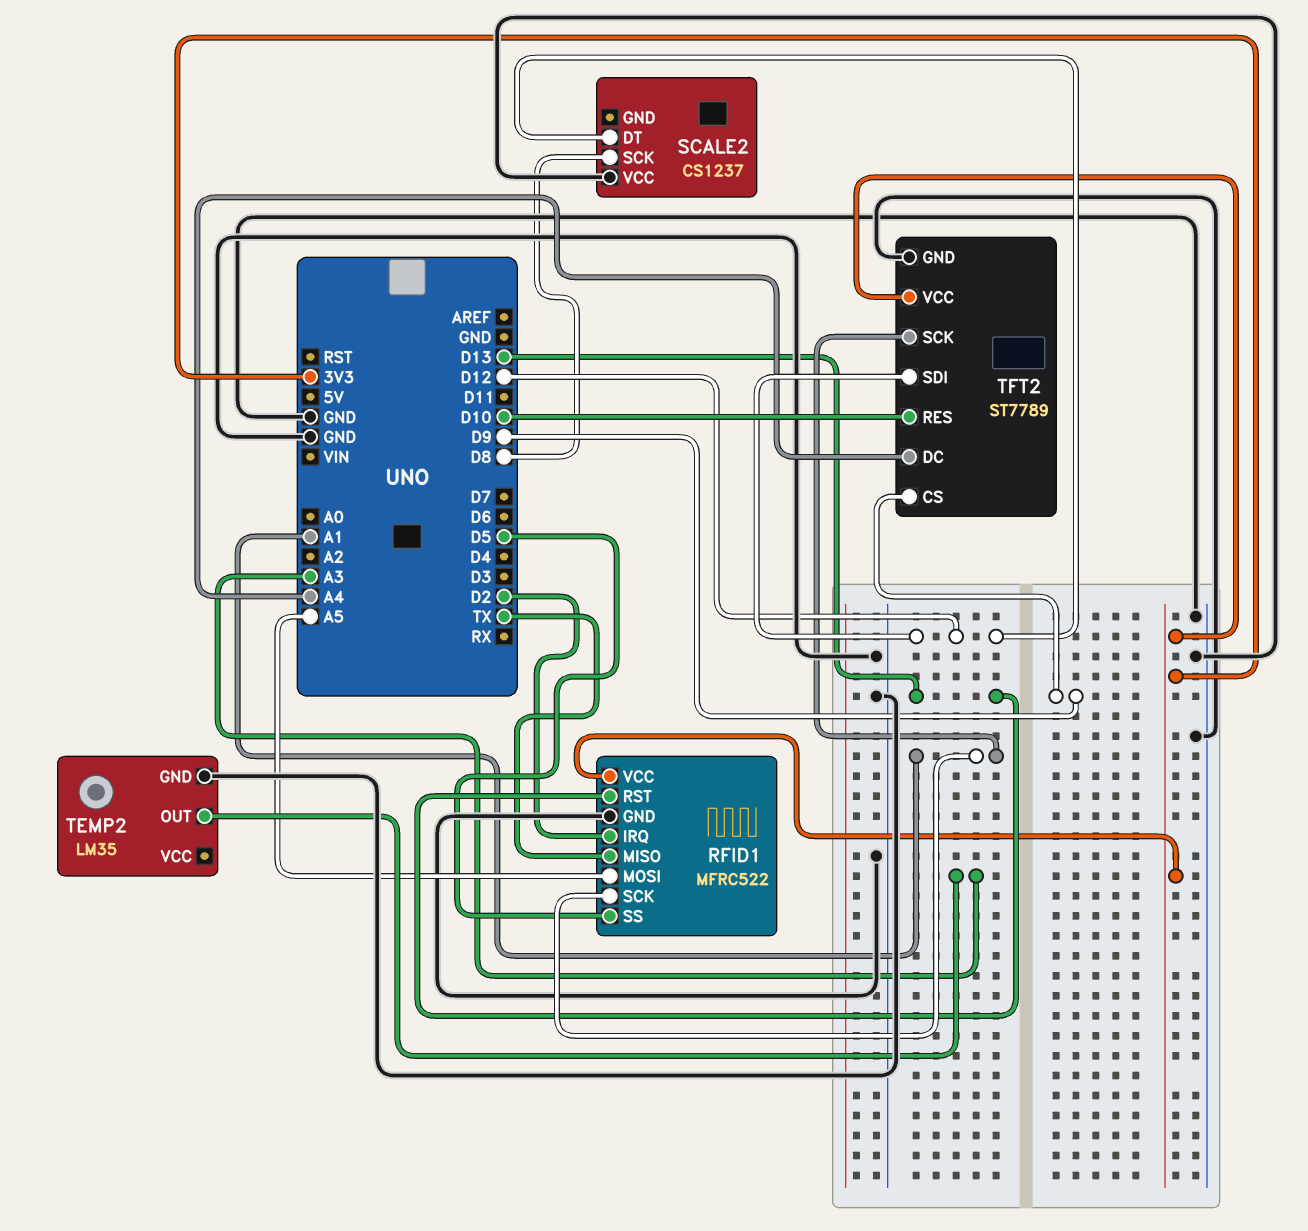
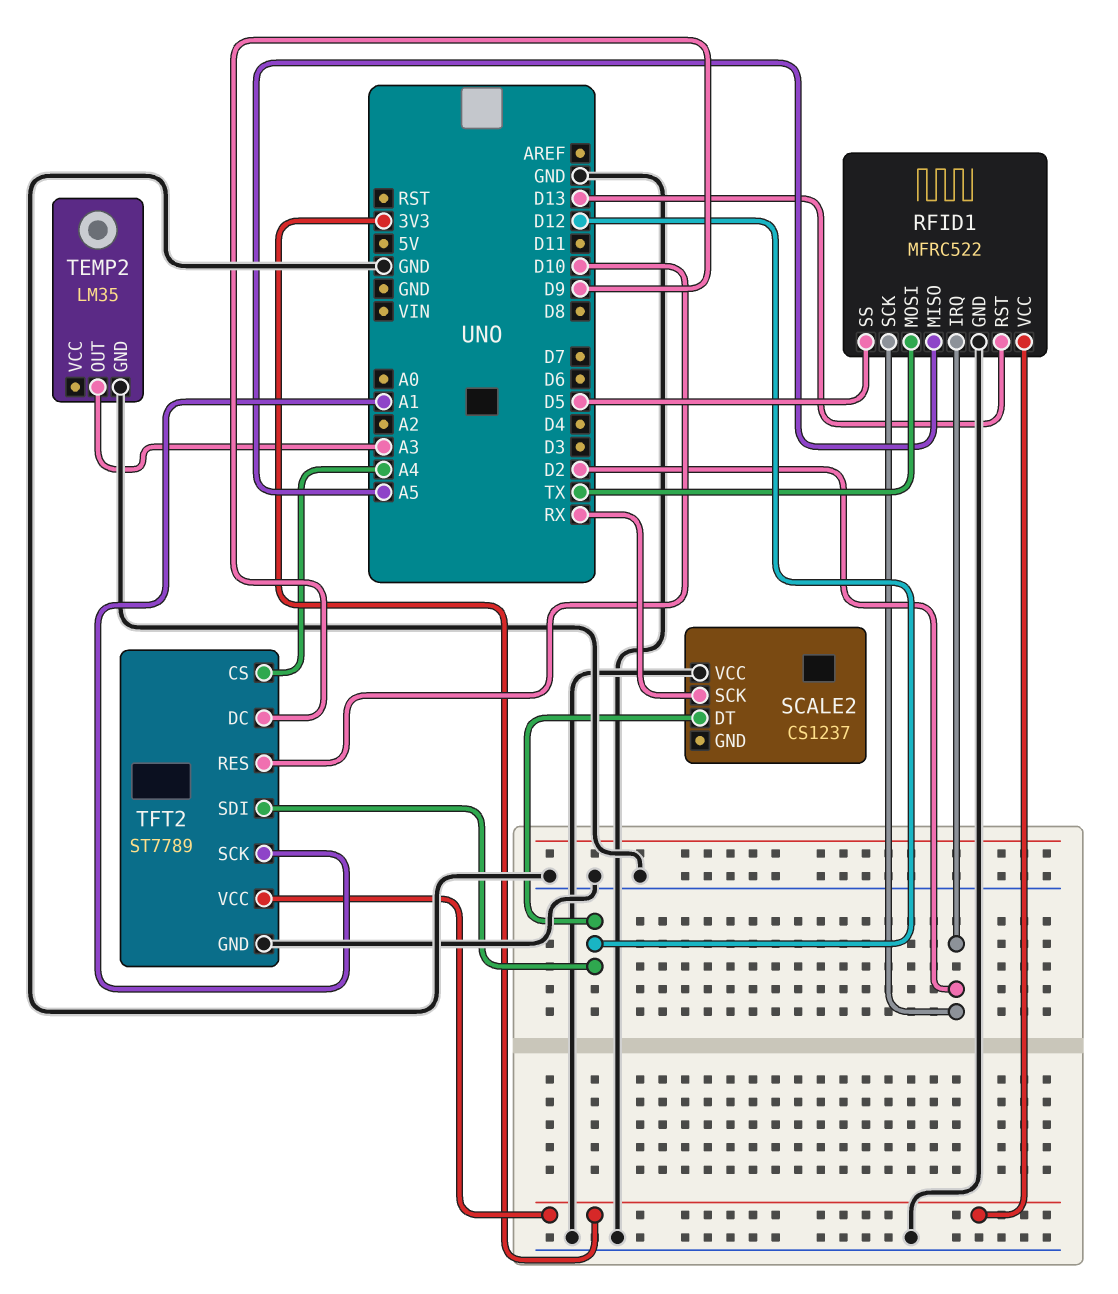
RFID1 pin MISO: TX -> A5
RFID1 pin MOSI: A5 -> TX
RFID1 pin SCK: A1 -> D2
SCALE2 pin SCK: D8 -> RX
TFT2 pin CS: D9 -> A4
TFT2 pin DC: A4 -> D9

